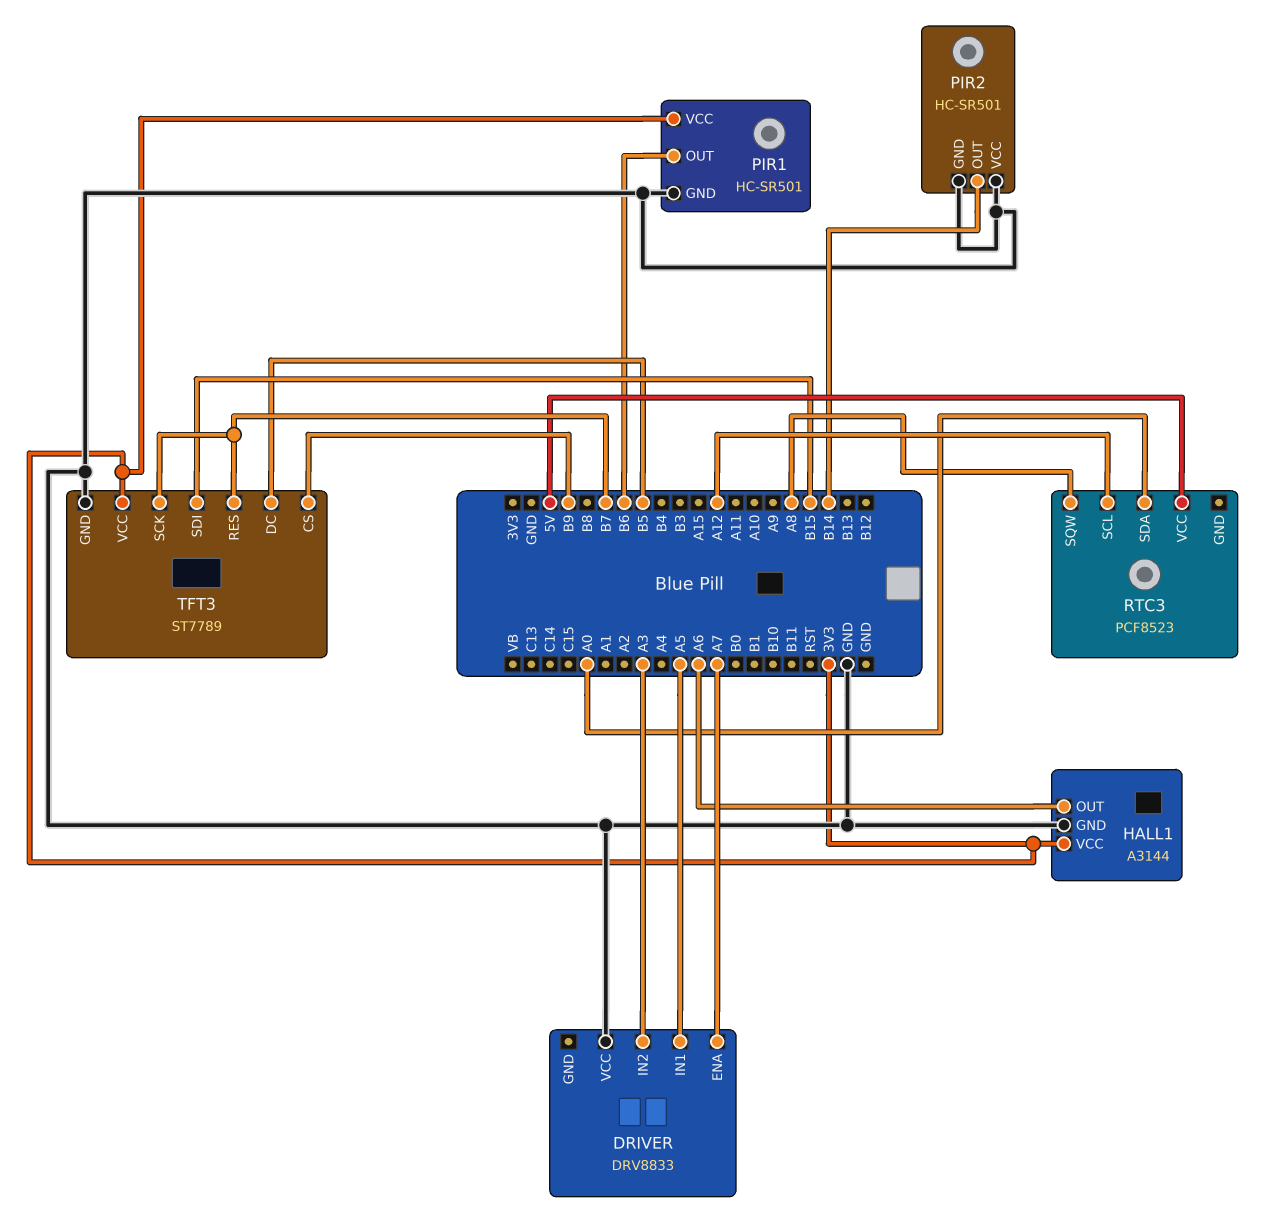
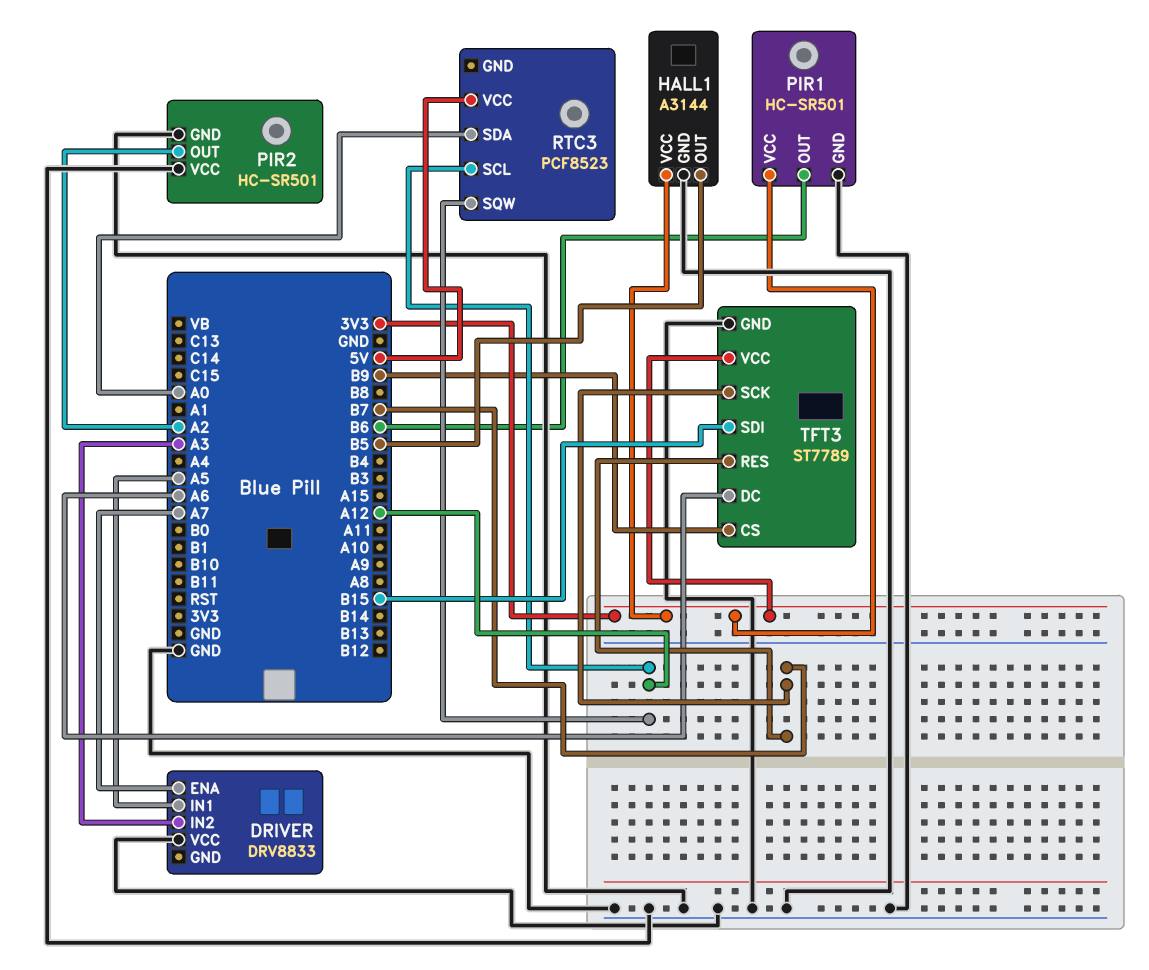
HALL1 pin OUT: A6 -> B5
PIR2 pin OUT: B14 -> A2
RTC3 pin SQW: A8 -> A12
TFT3 pin DC: B5 -> A6

